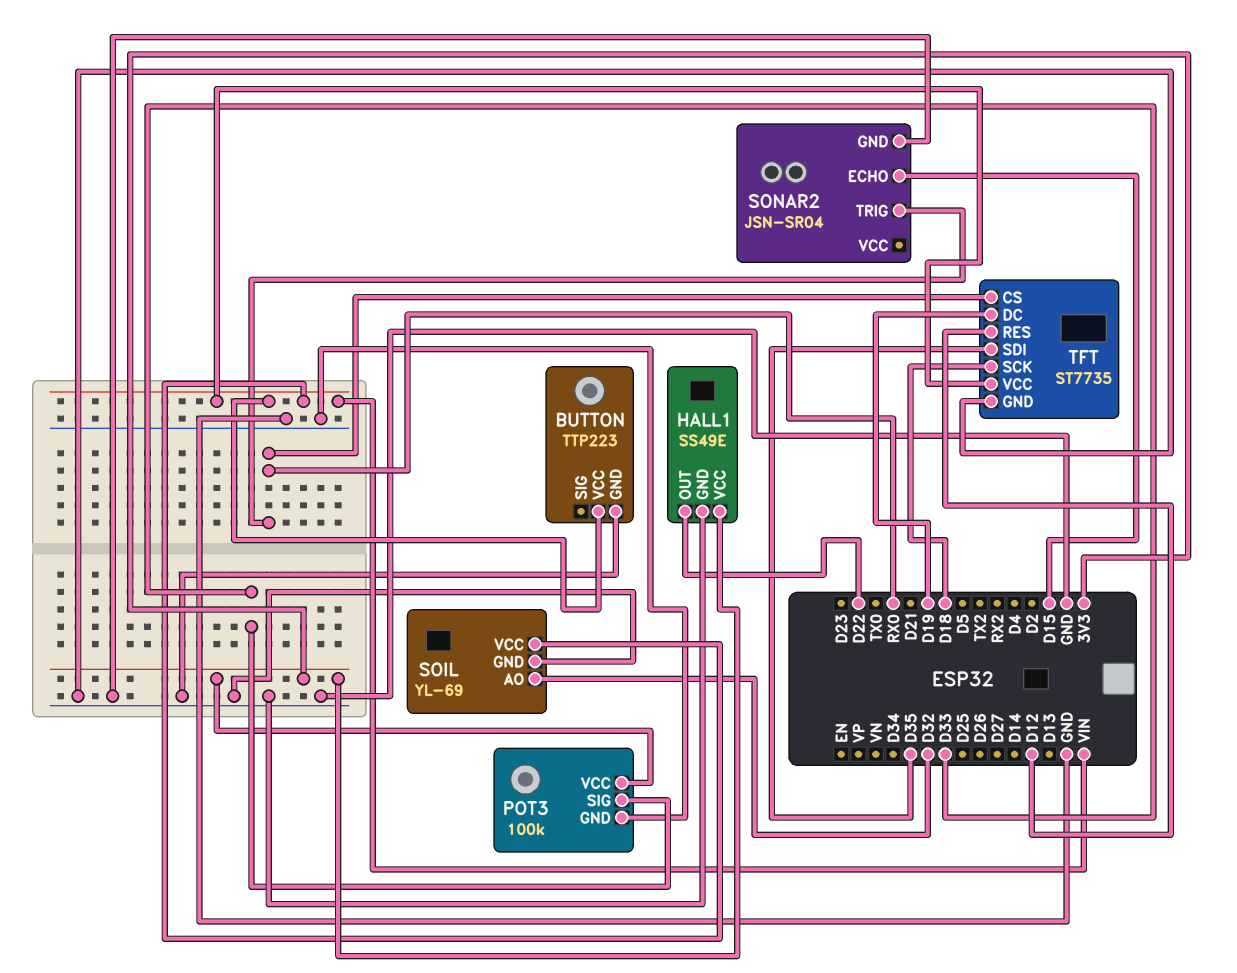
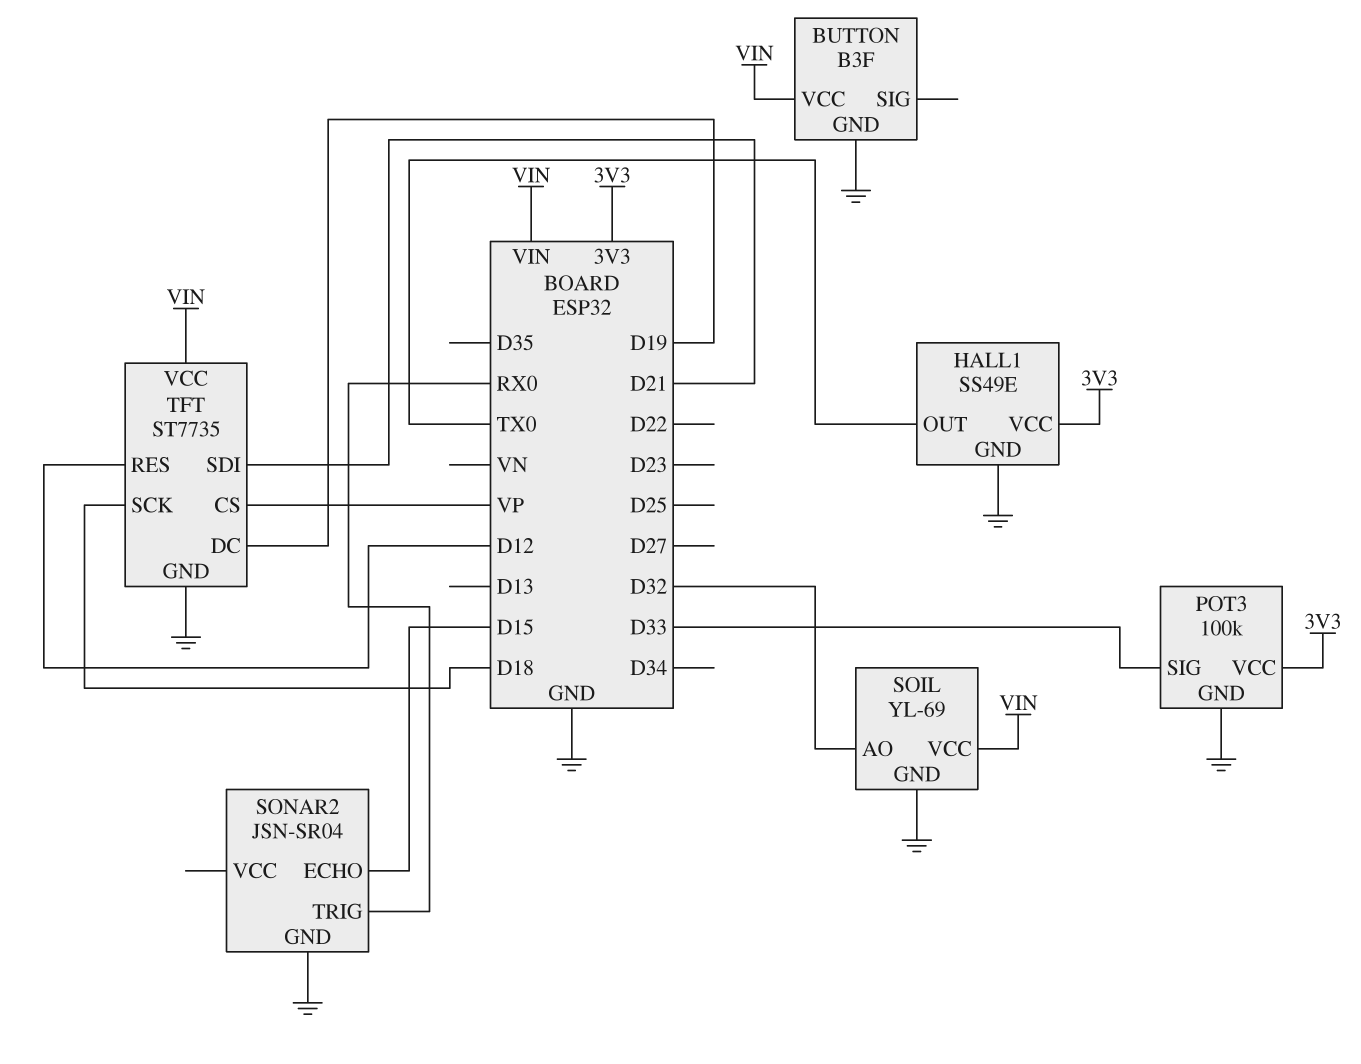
BUTTON: TTP223 -> B3F
HALL1 pin OUT: D22 -> TX0
TFT pin CS: RX0 -> VP
TFT pin SDI: D35 -> D21

